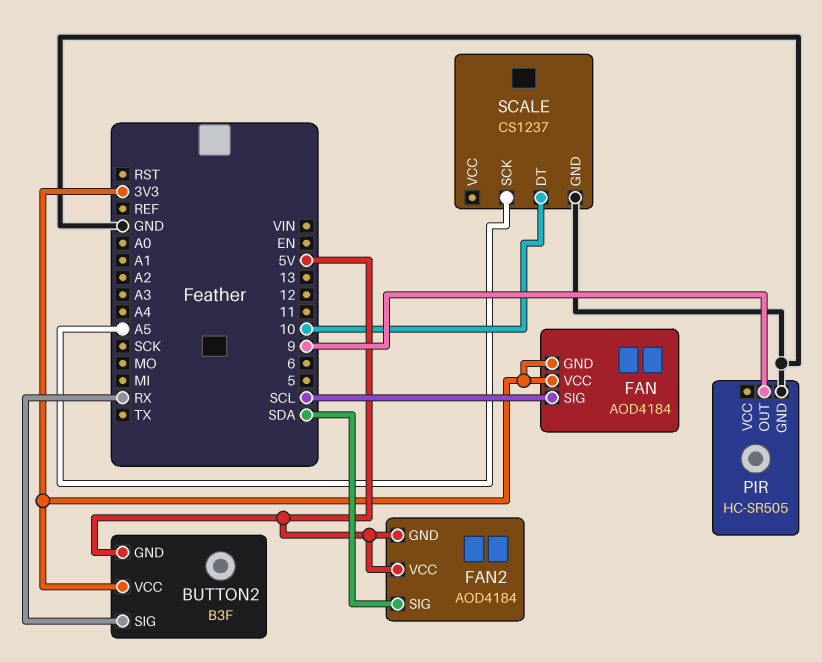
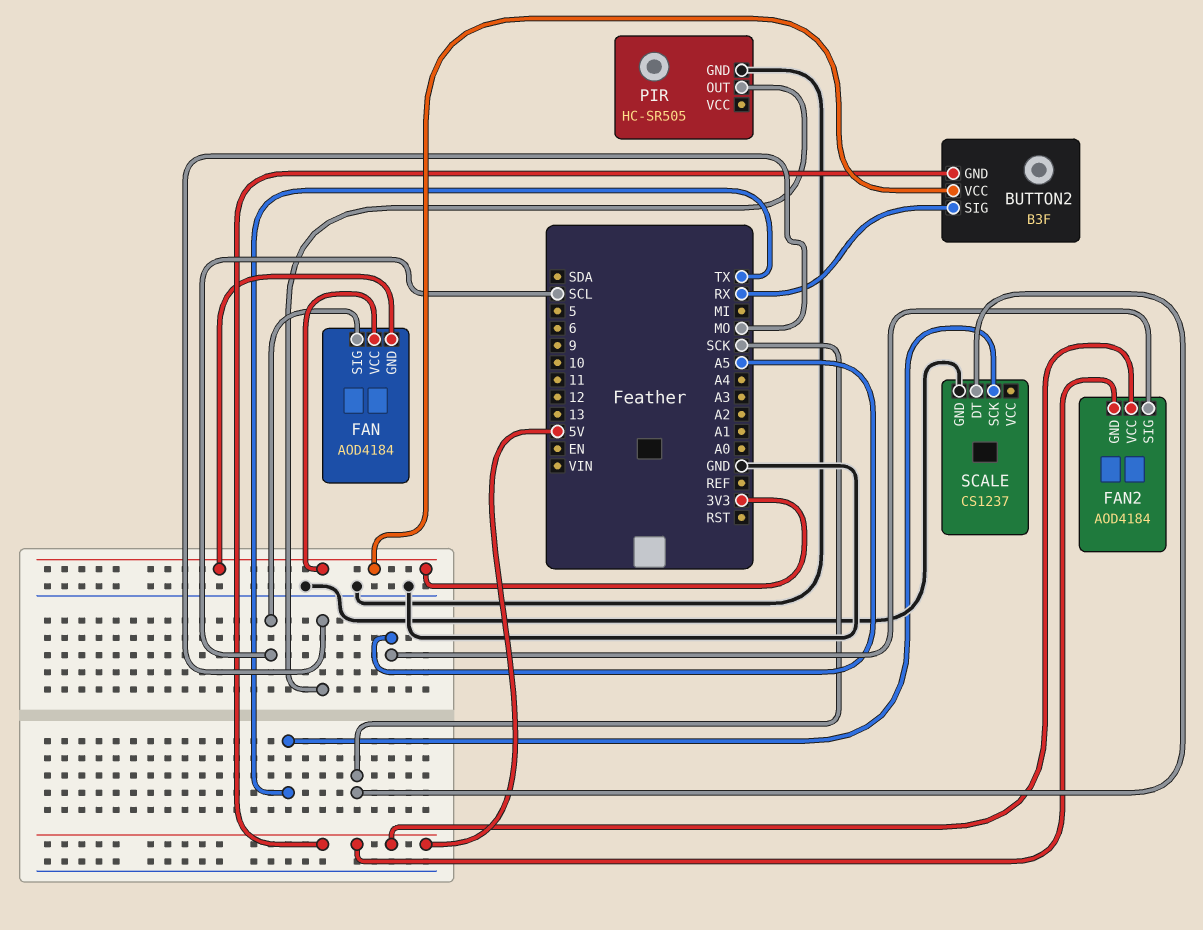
FAN2 pin SIG: SDA -> A5
PIR pin OUT: 9 -> MO
SCALE pin DT: 10 -> SCK
SCALE pin SCK: A5 -> TX

